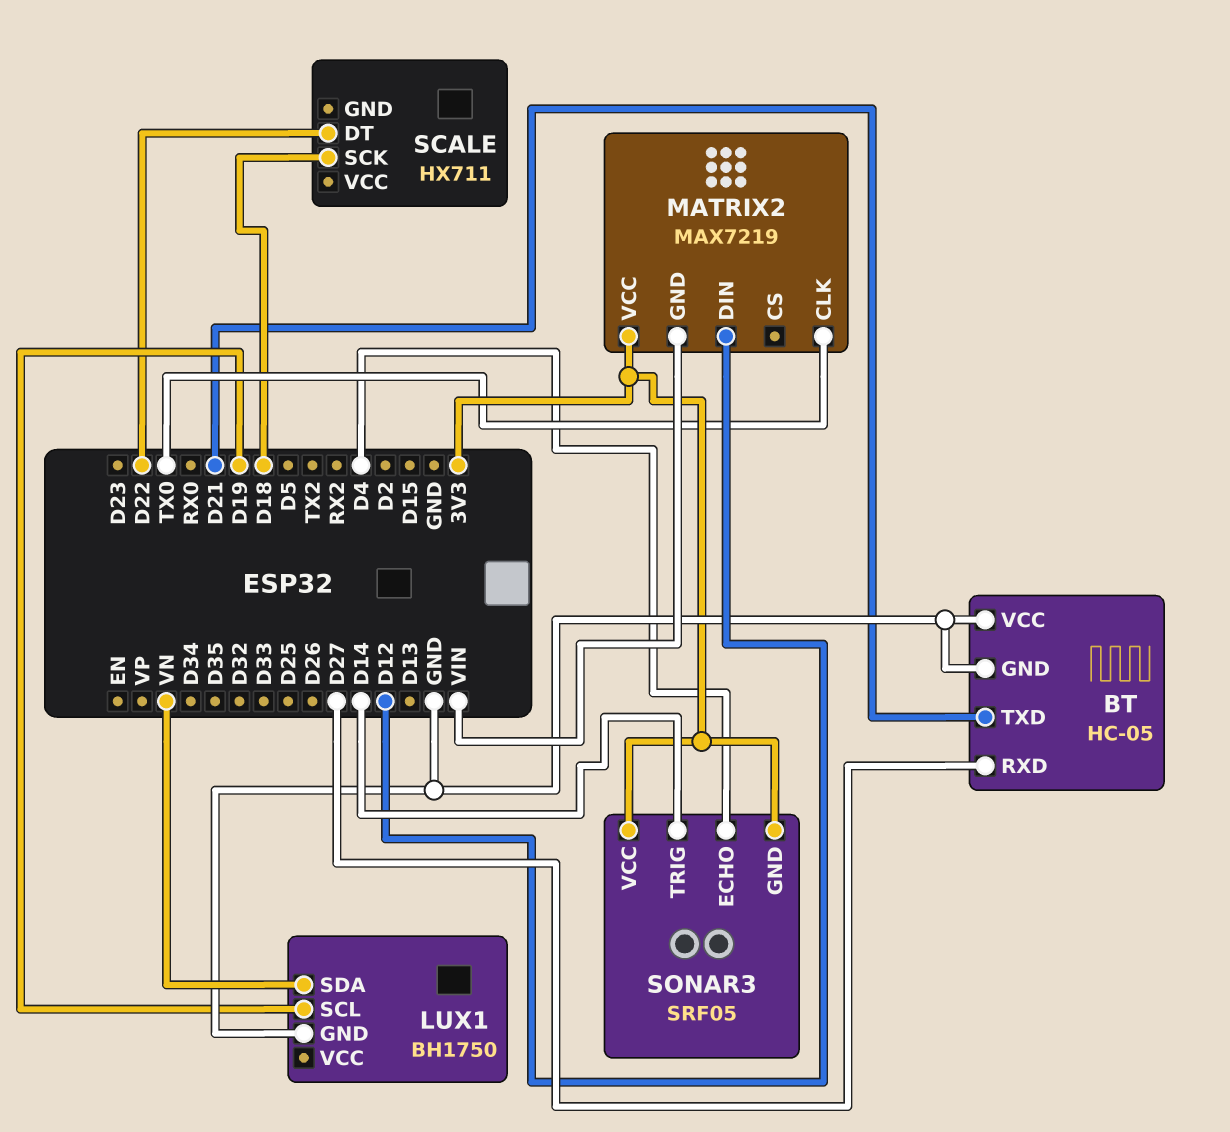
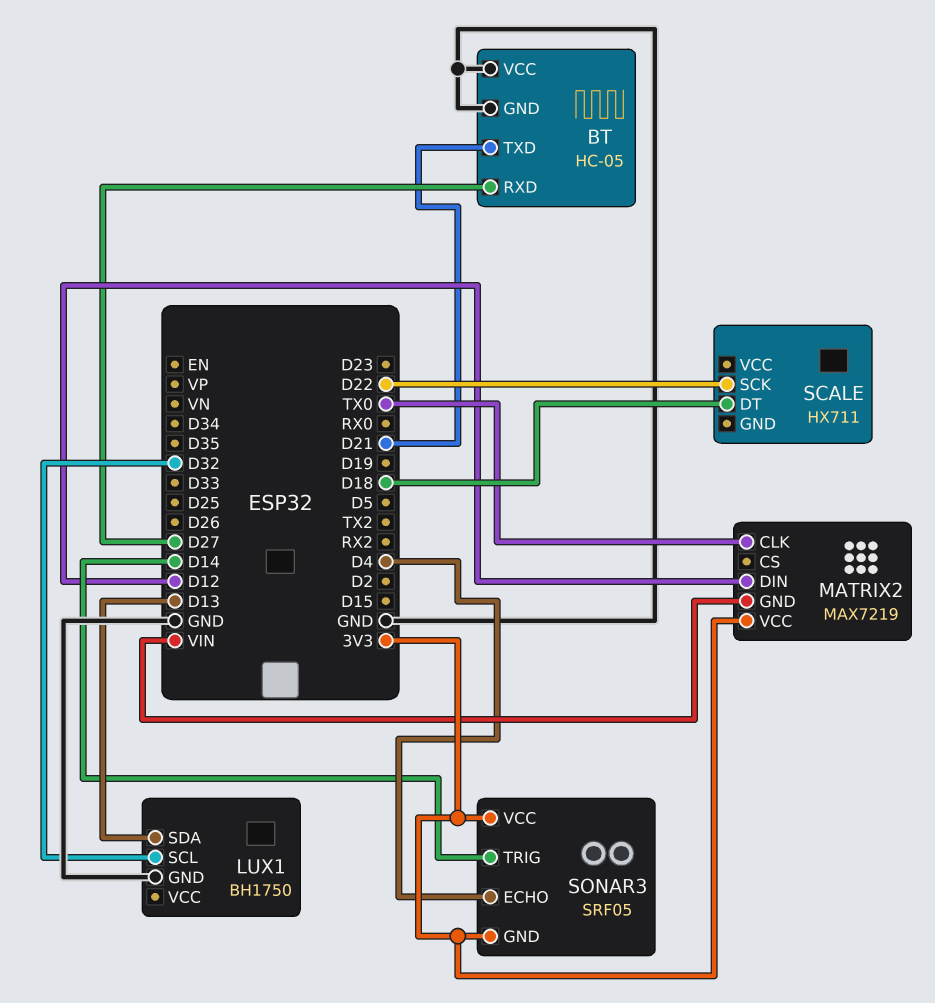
LUX1 pin SCL: D19 -> D32
LUX1 pin SDA: VN -> D13
SCALE pin DT: D22 -> D18
SCALE pin SCK: D18 -> D22

